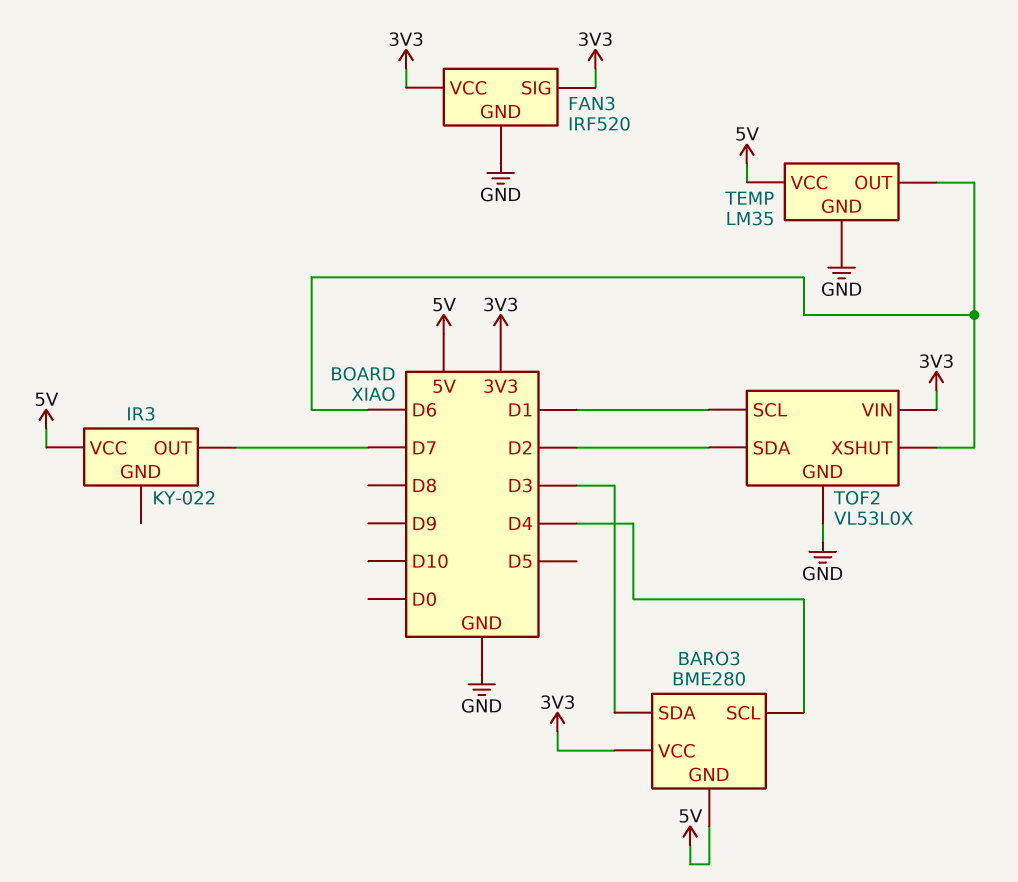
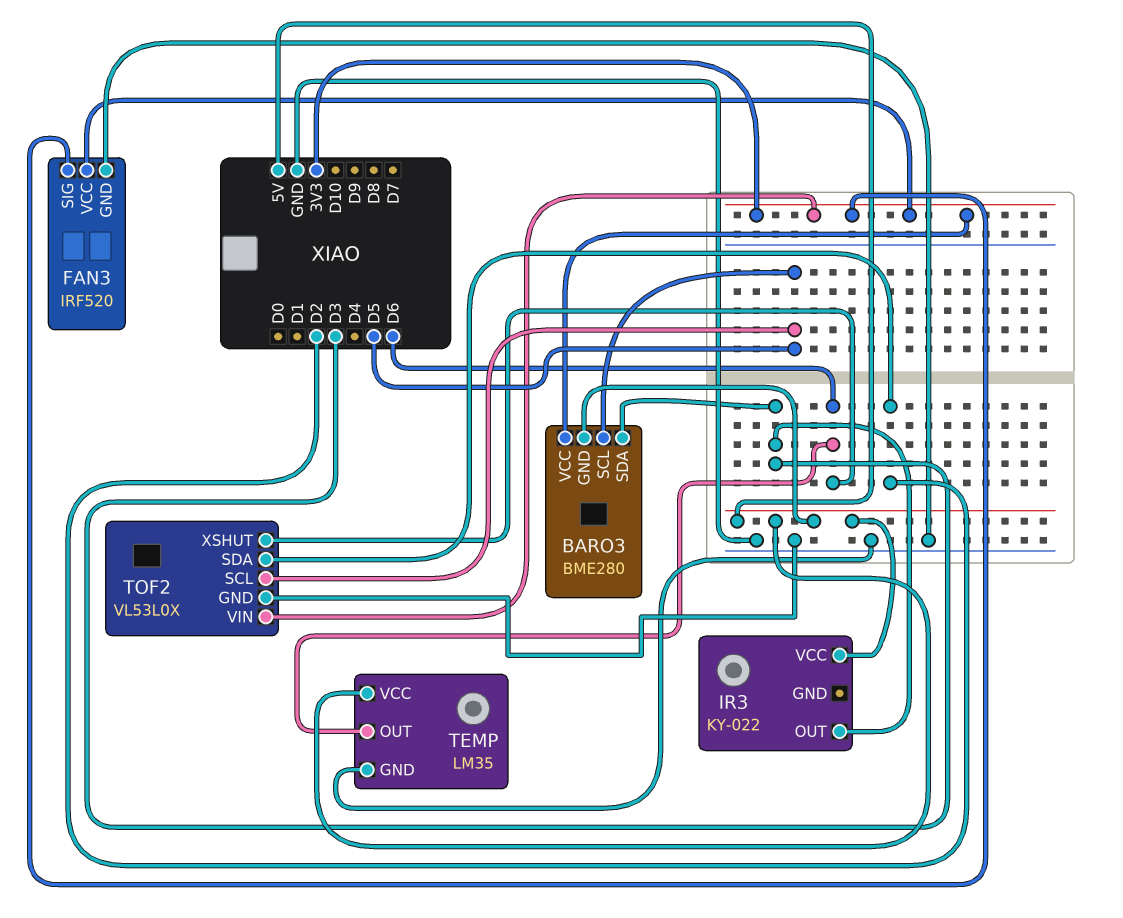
BARO3 pin SCL: D4 -> D5
IR3 pin OUT: D7 -> D3
TOF2 pin SCL: D1 -> D5

